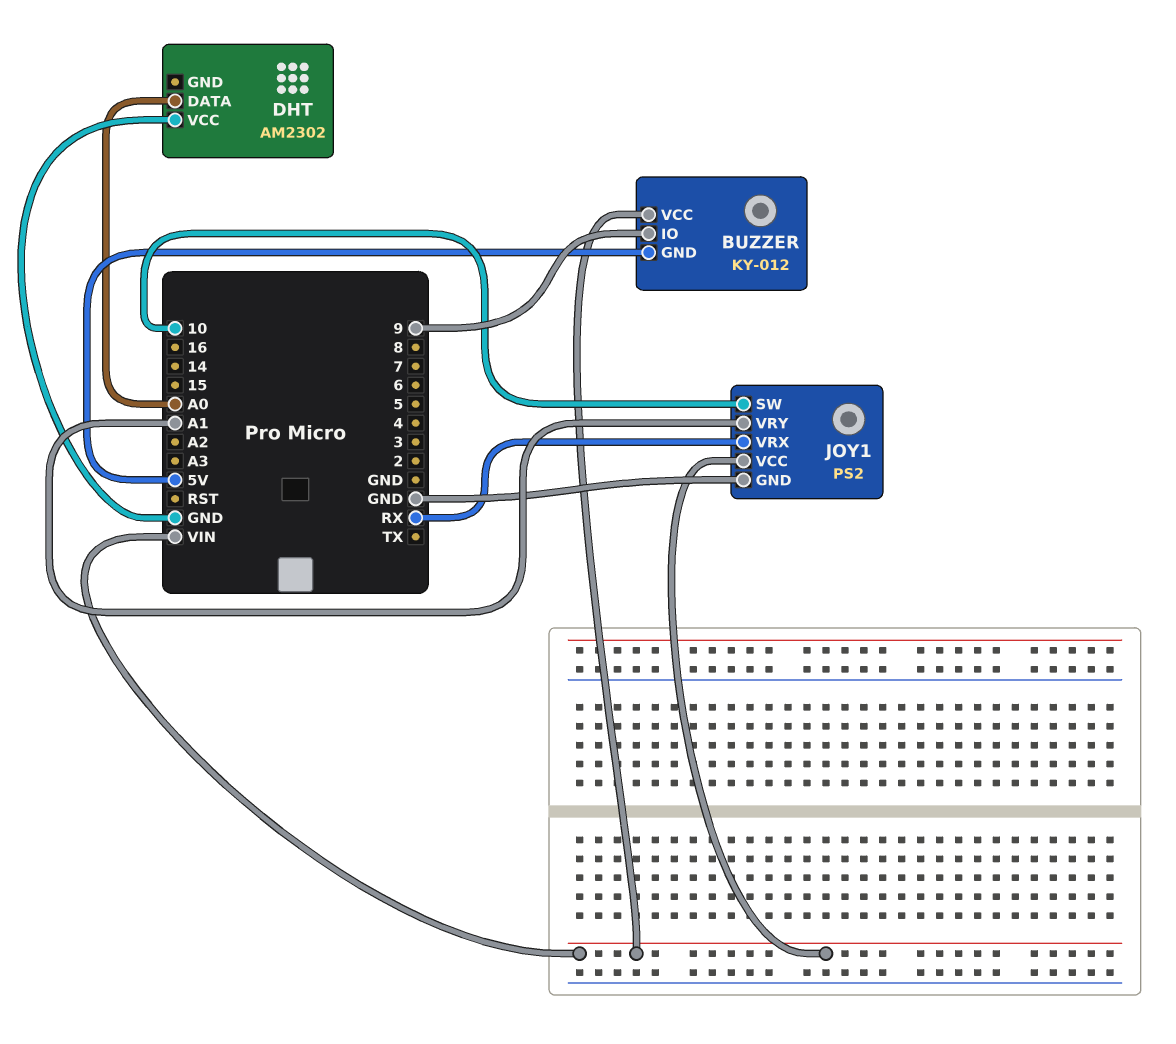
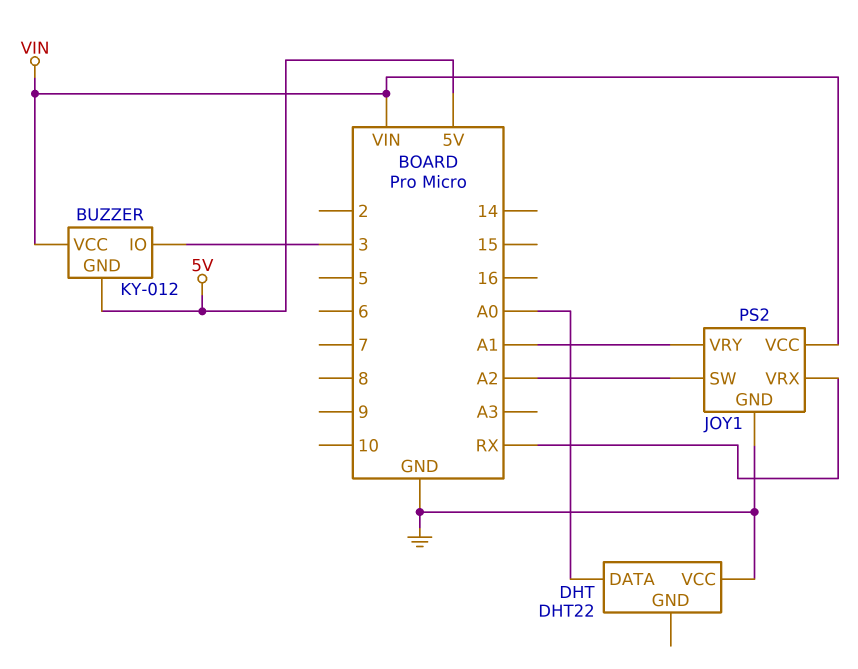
BUZZER pin IO: 9 -> 3
DHT: AM2302 -> DHT22
JOY1 pin SW: 10 -> A2

